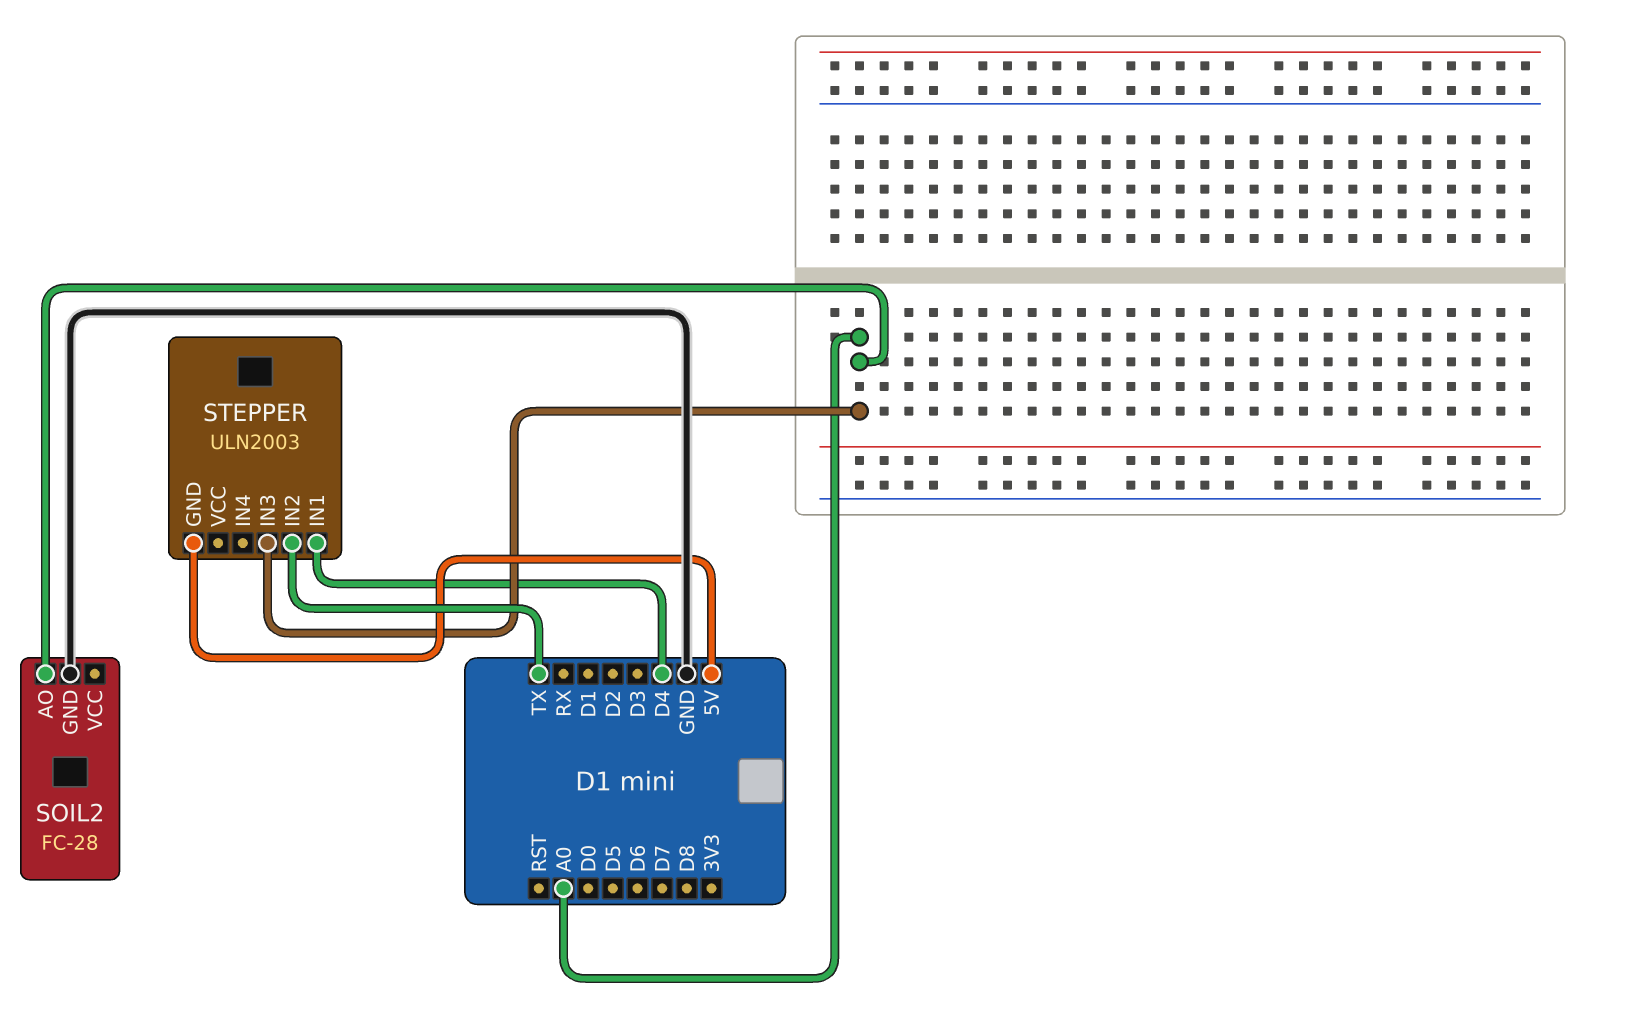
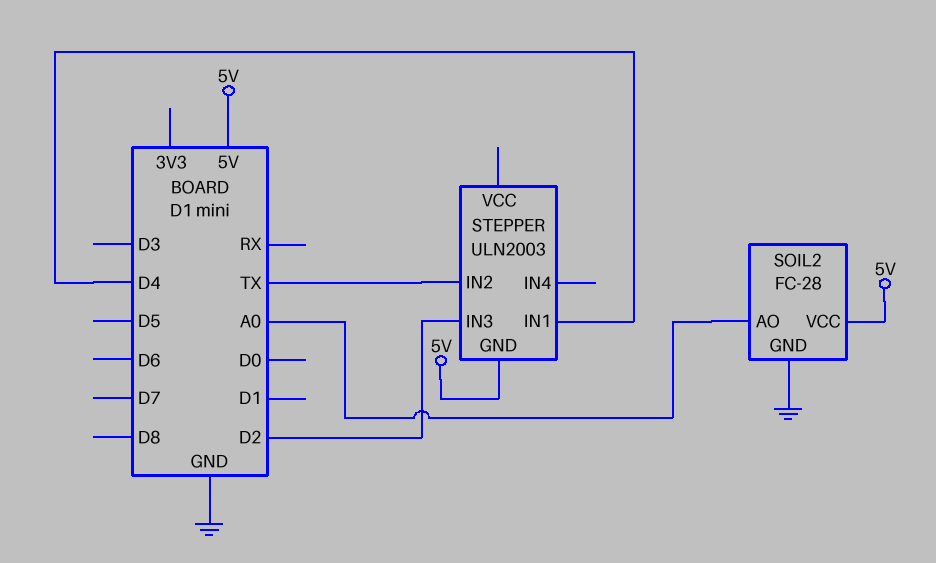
SOIL2 pin VCC: none -> 5V
STEPPER pin IN3: A0 -> D2

